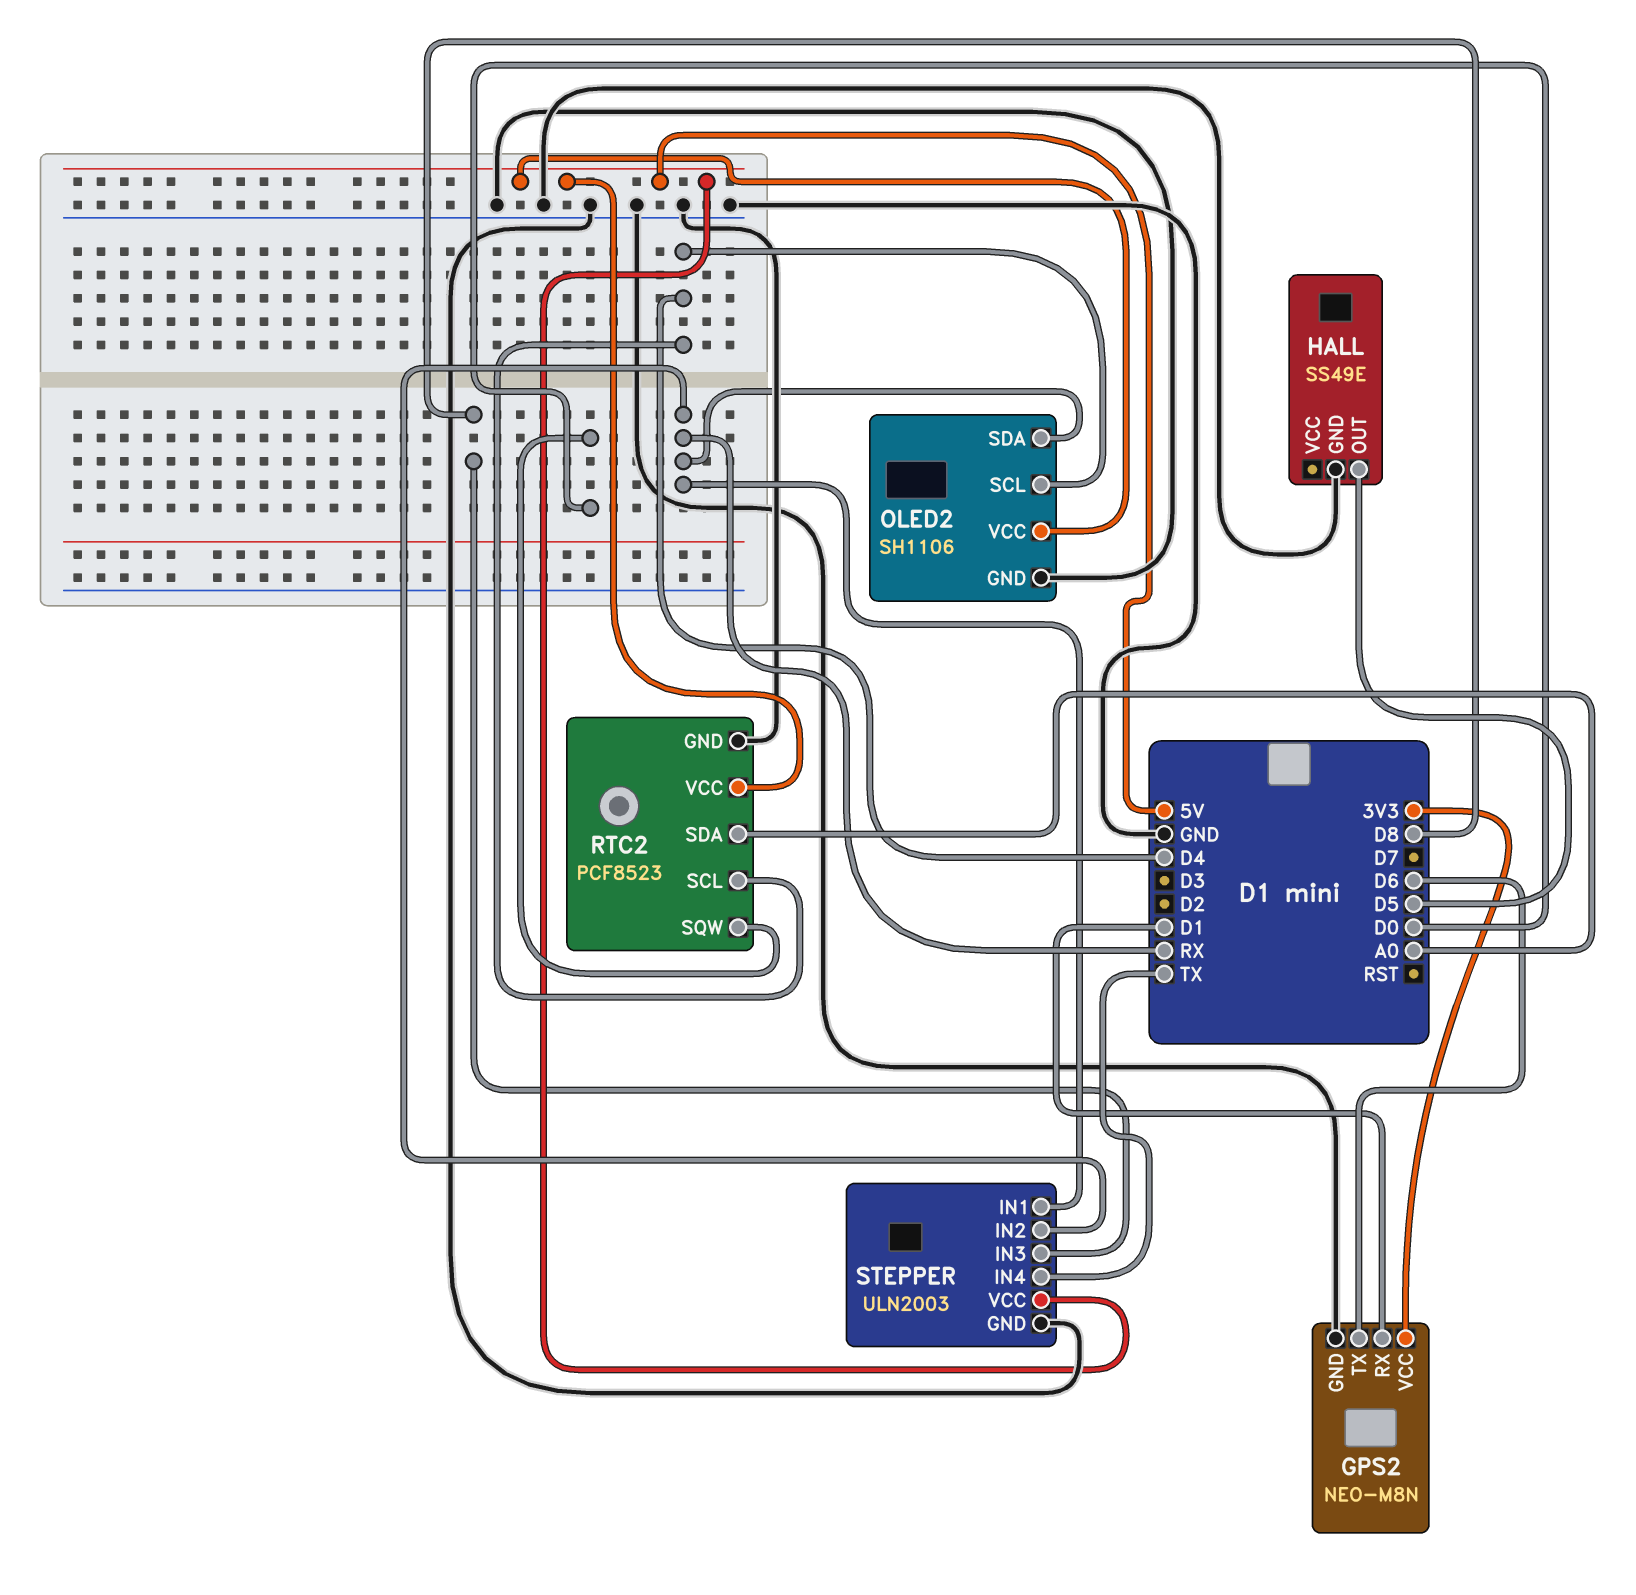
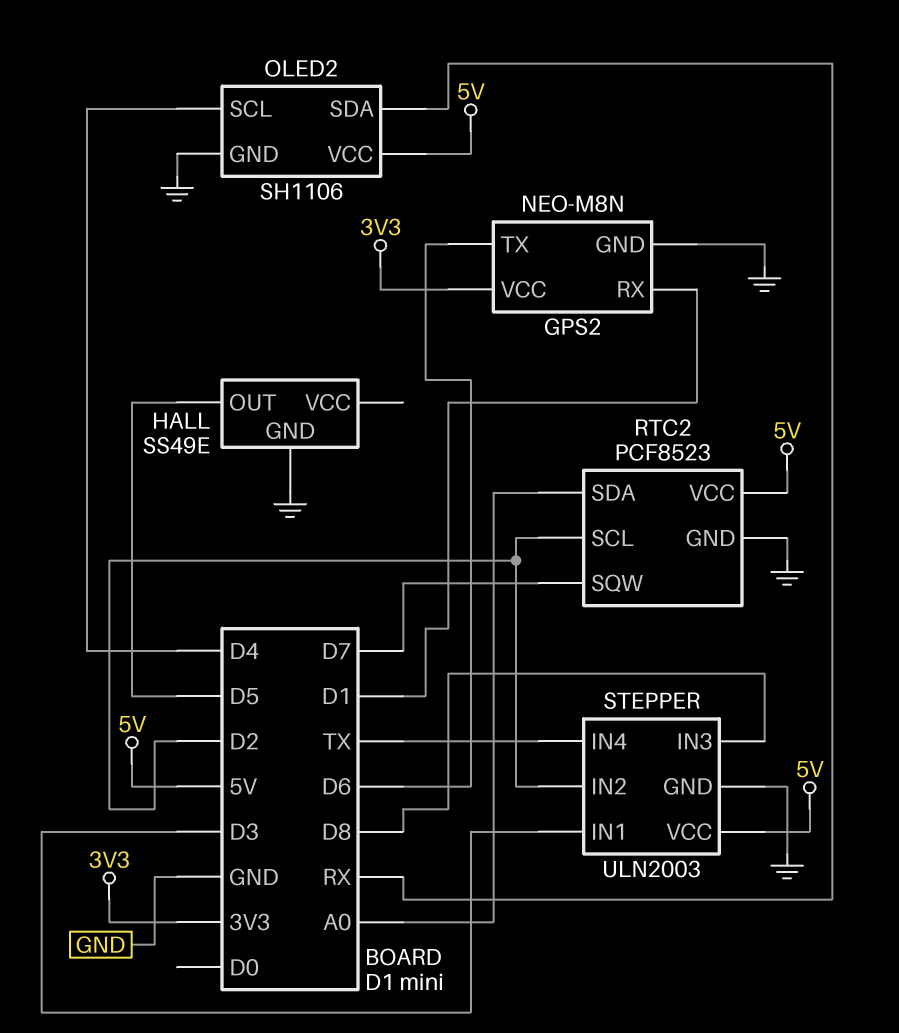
RTC2 pin SCL: D4 -> D2
RTC2 pin SQW: D0 -> D7
STEPPER pin IN1: RX -> D3
STEPPER pin IN2: RX -> D2

